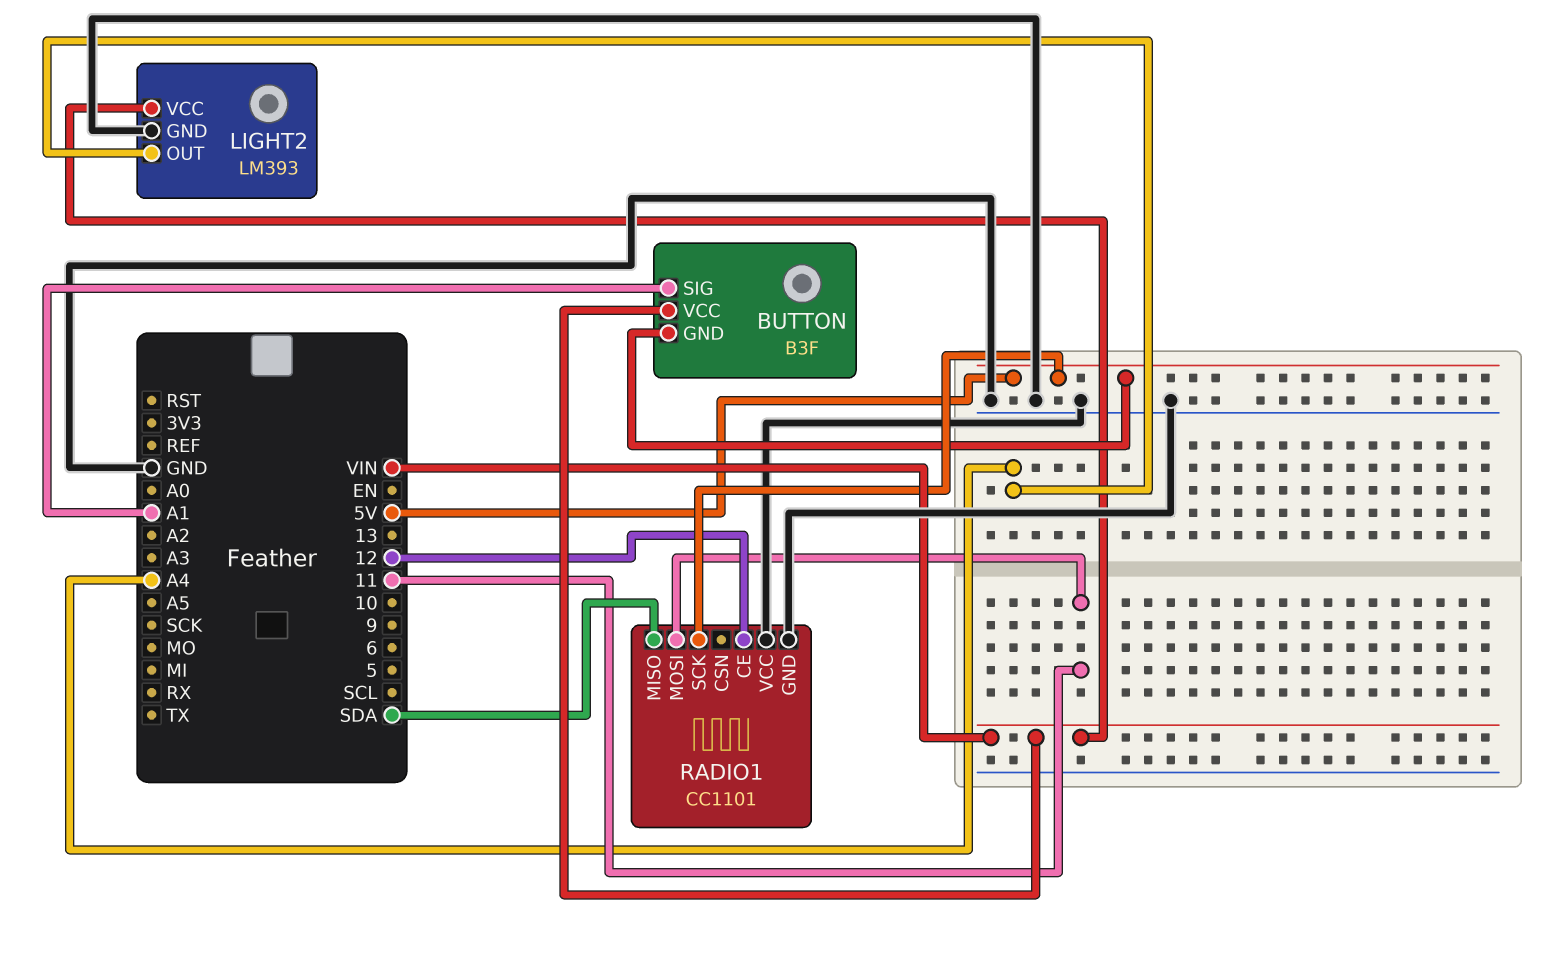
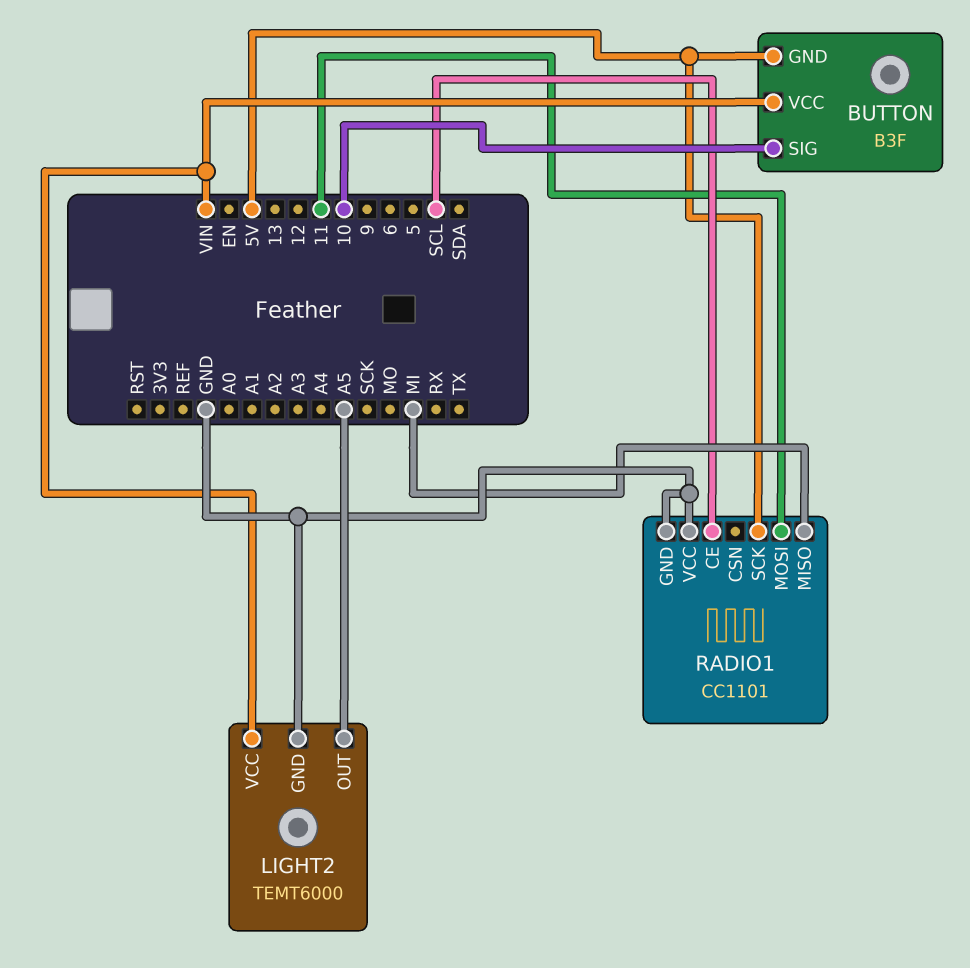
BUTTON pin SIG: A1 -> 10
LIGHT2: LM393 -> TEMT6000
LIGHT2 pin OUT: A4 -> A5
RADIO1 pin CE: 12 -> SCL
RADIO1 pin MISO: SDA -> MI

